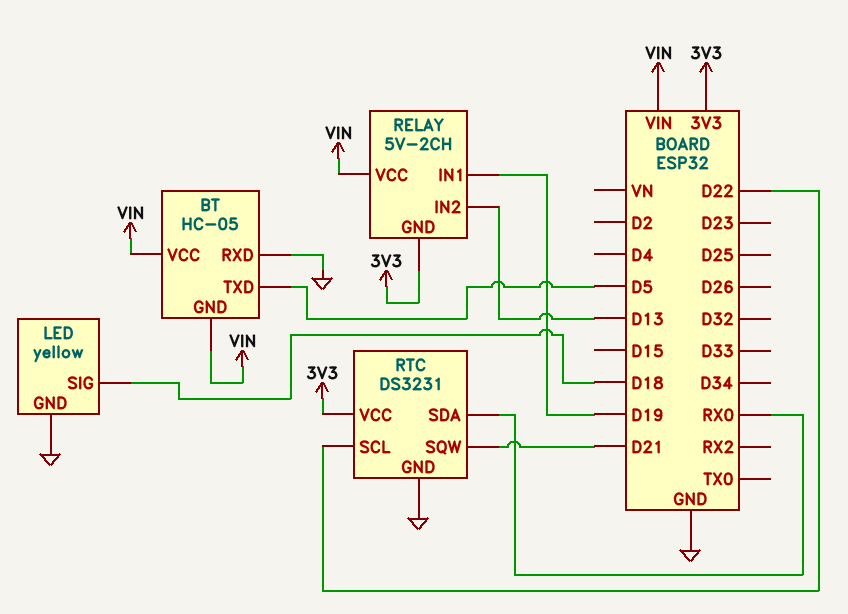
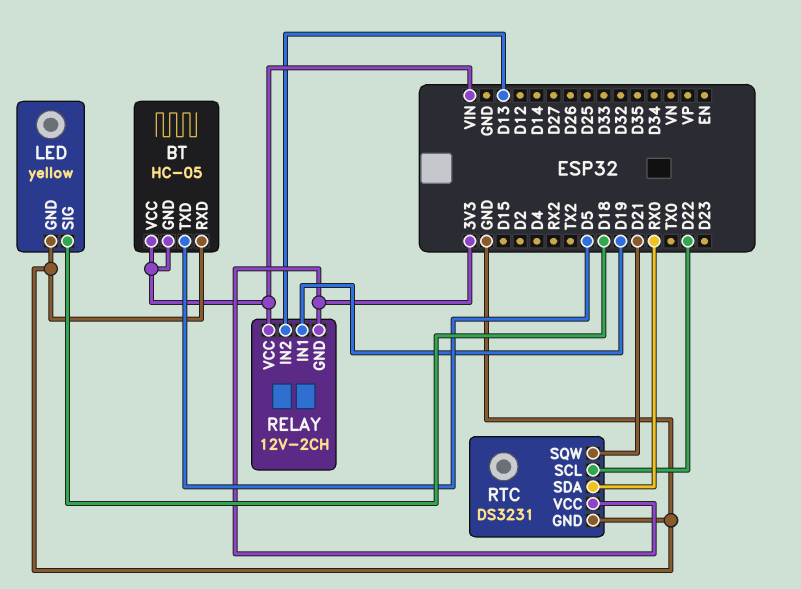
RELAY: 5V-2CH -> 12V-2CH

